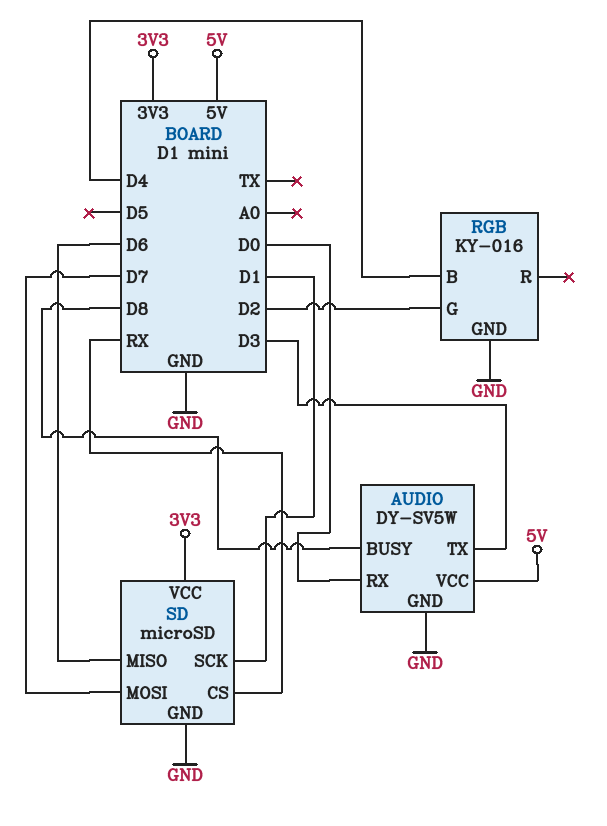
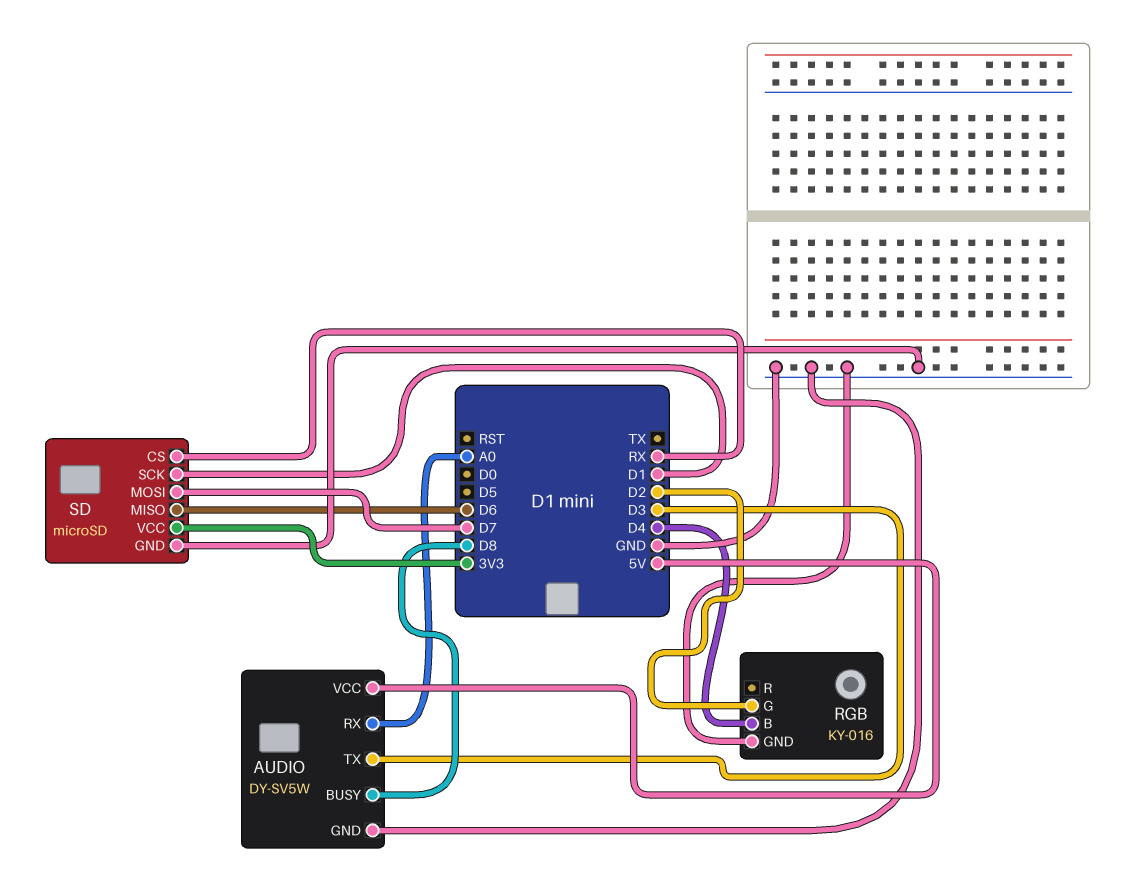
AUDIO pin RX: D0 -> A0

